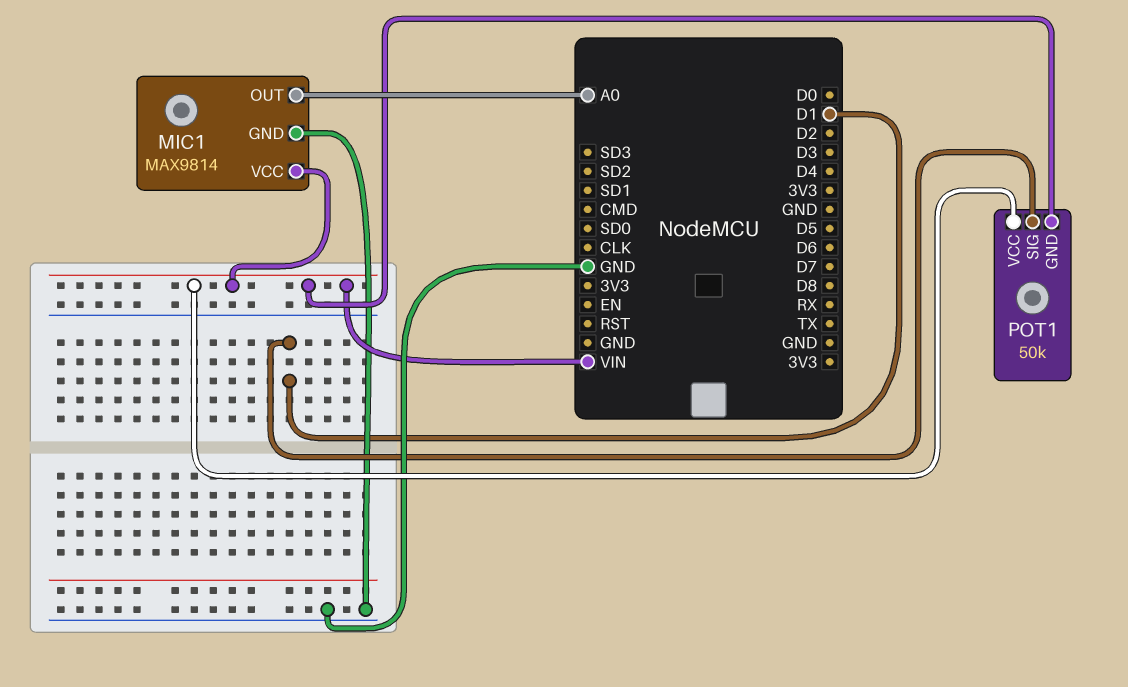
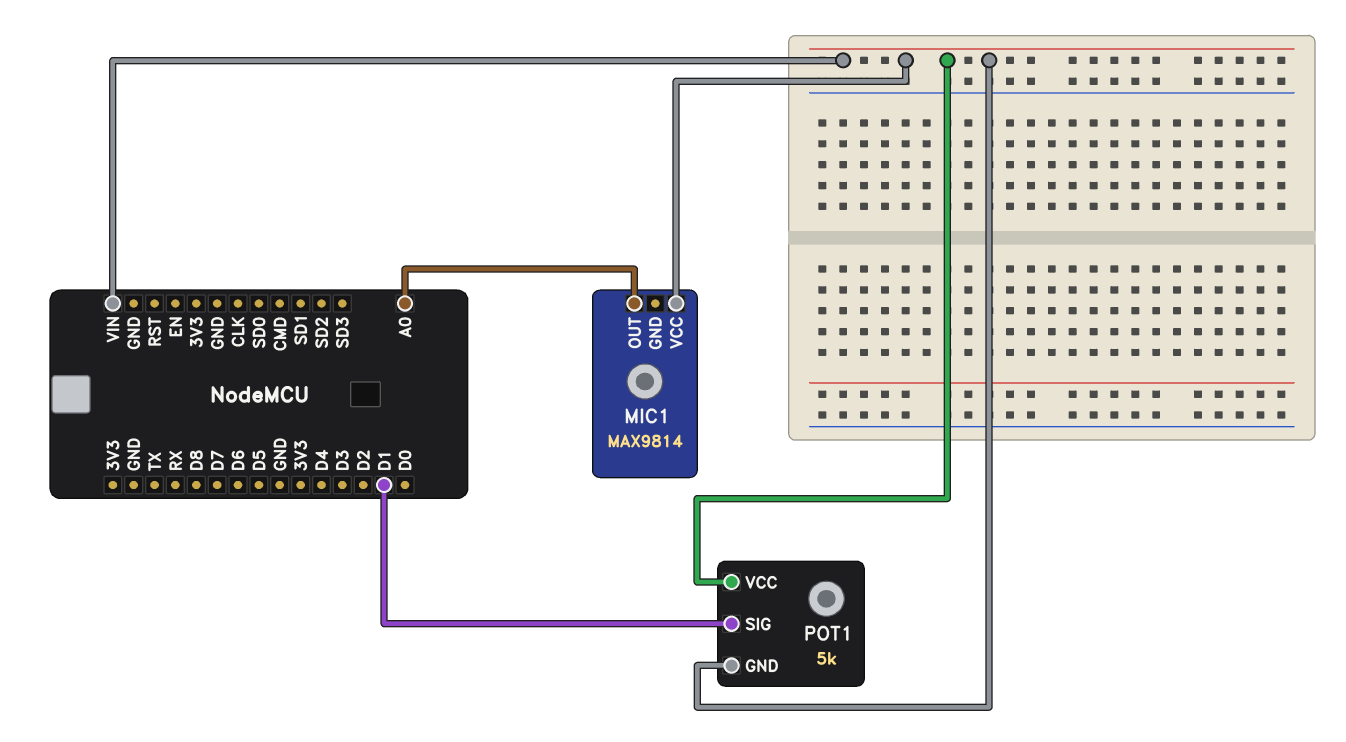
MIC1 pin GND: GND -> none
POT1: 50k -> 5k

